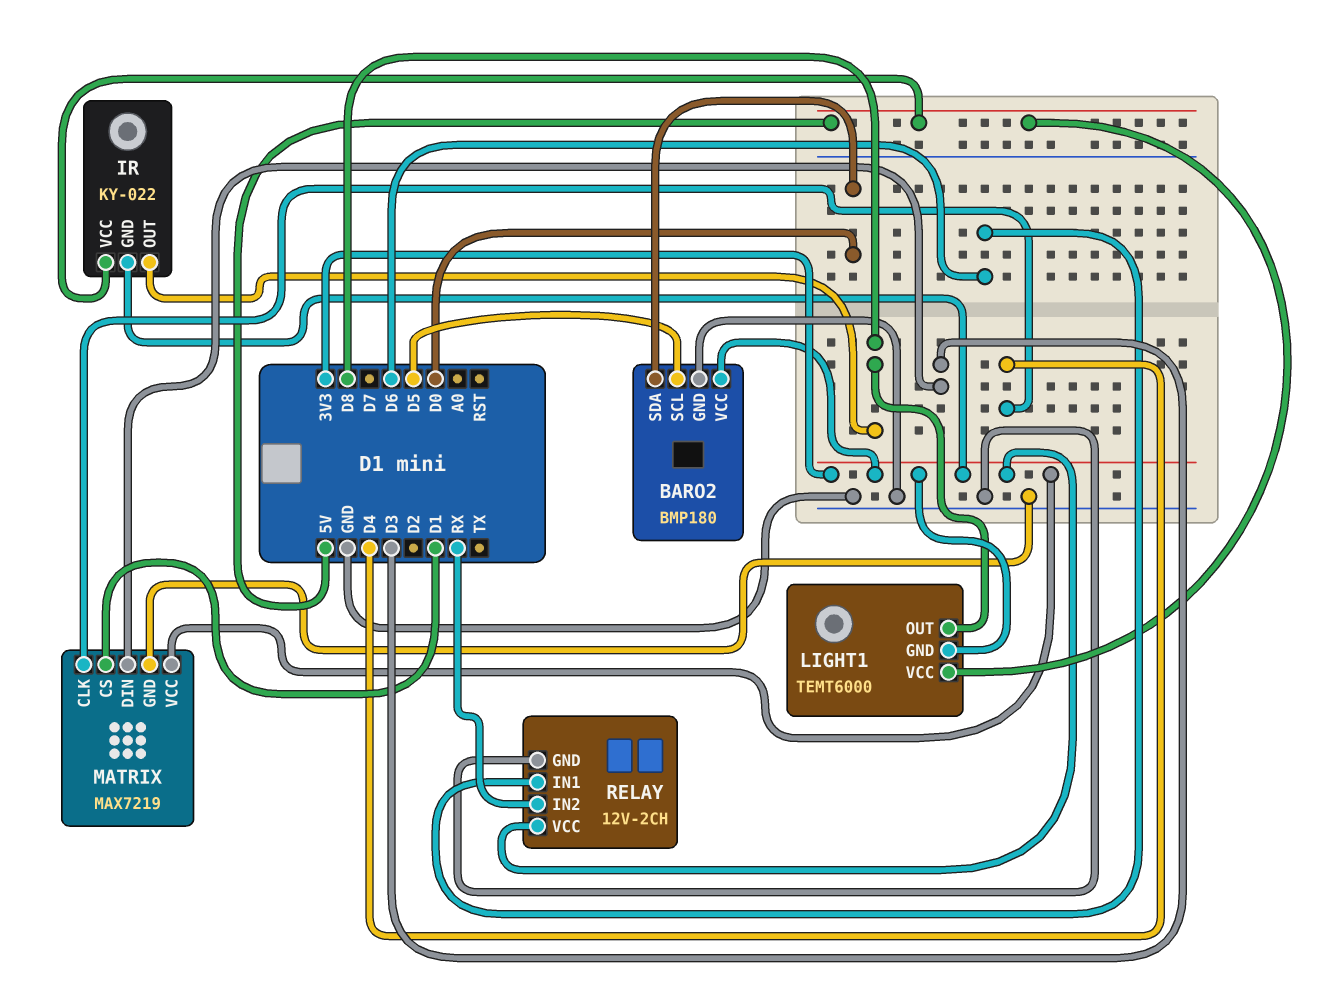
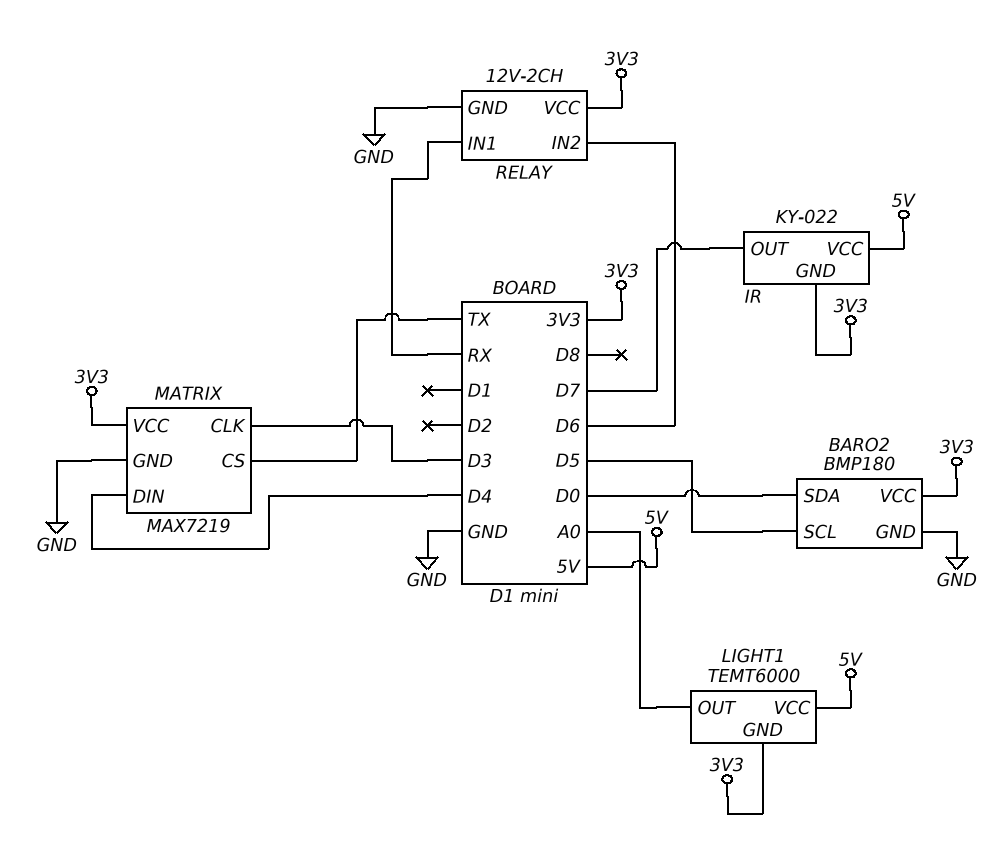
IR pin OUT: D8 -> D7
LIGHT1 pin OUT: D8 -> A0
MATRIX pin CLK: D4 -> D3
MATRIX pin CS: D1 -> TX
MATRIX pin DIN: D3 -> D4
RELAY pin IN1: D6 -> RX
RELAY pin IN2: RX -> D6

